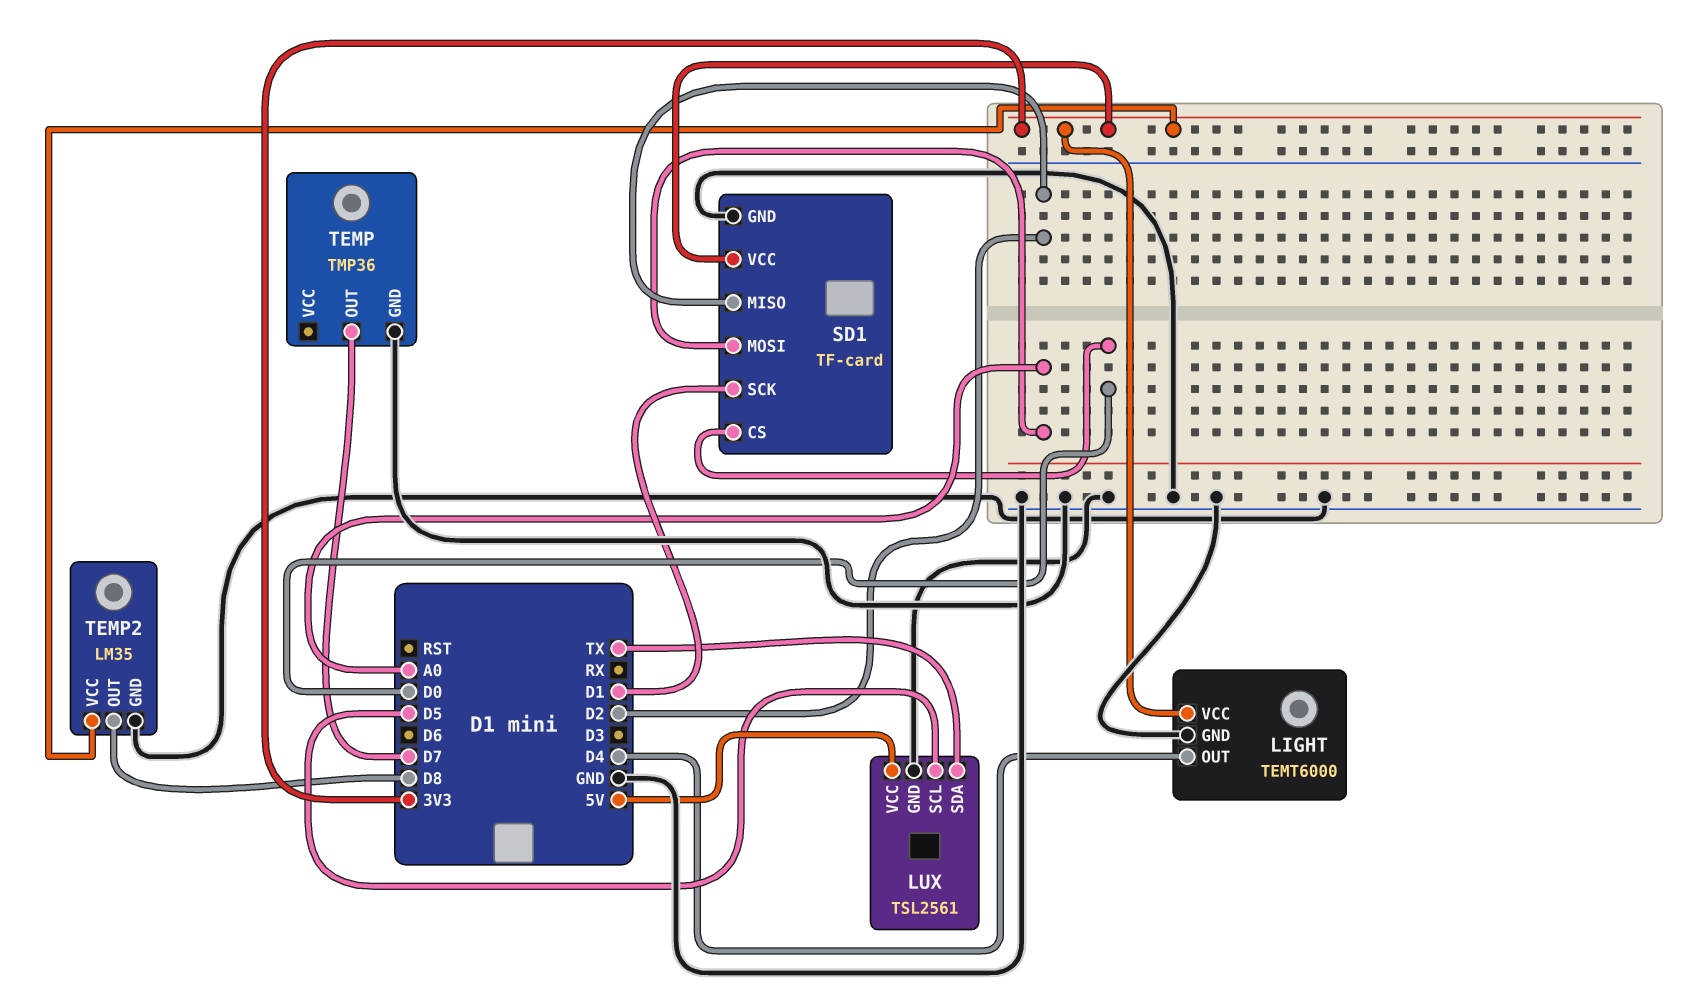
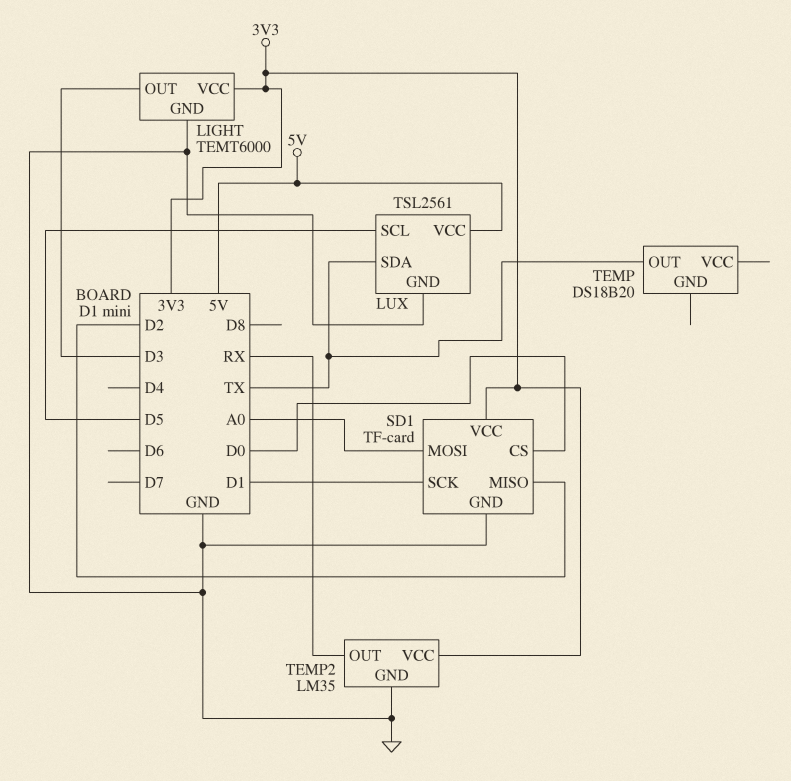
LIGHT pin OUT: D4 -> D3
TEMP: TMP36 -> DS18B20
TEMP pin GND: GND -> none
TEMP pin OUT: D7 -> TX
TEMP2 pin OUT: D8 -> RX

